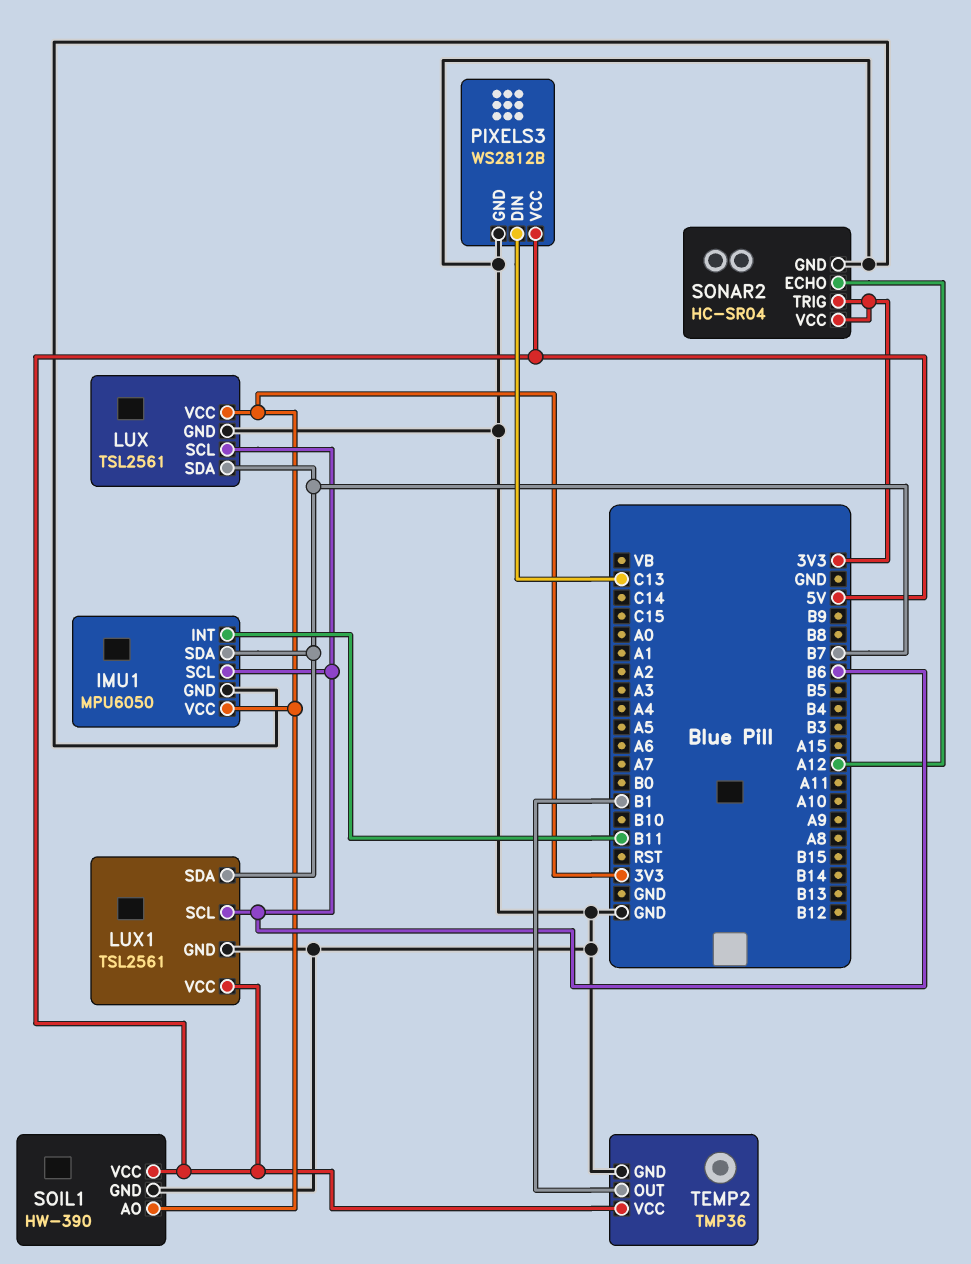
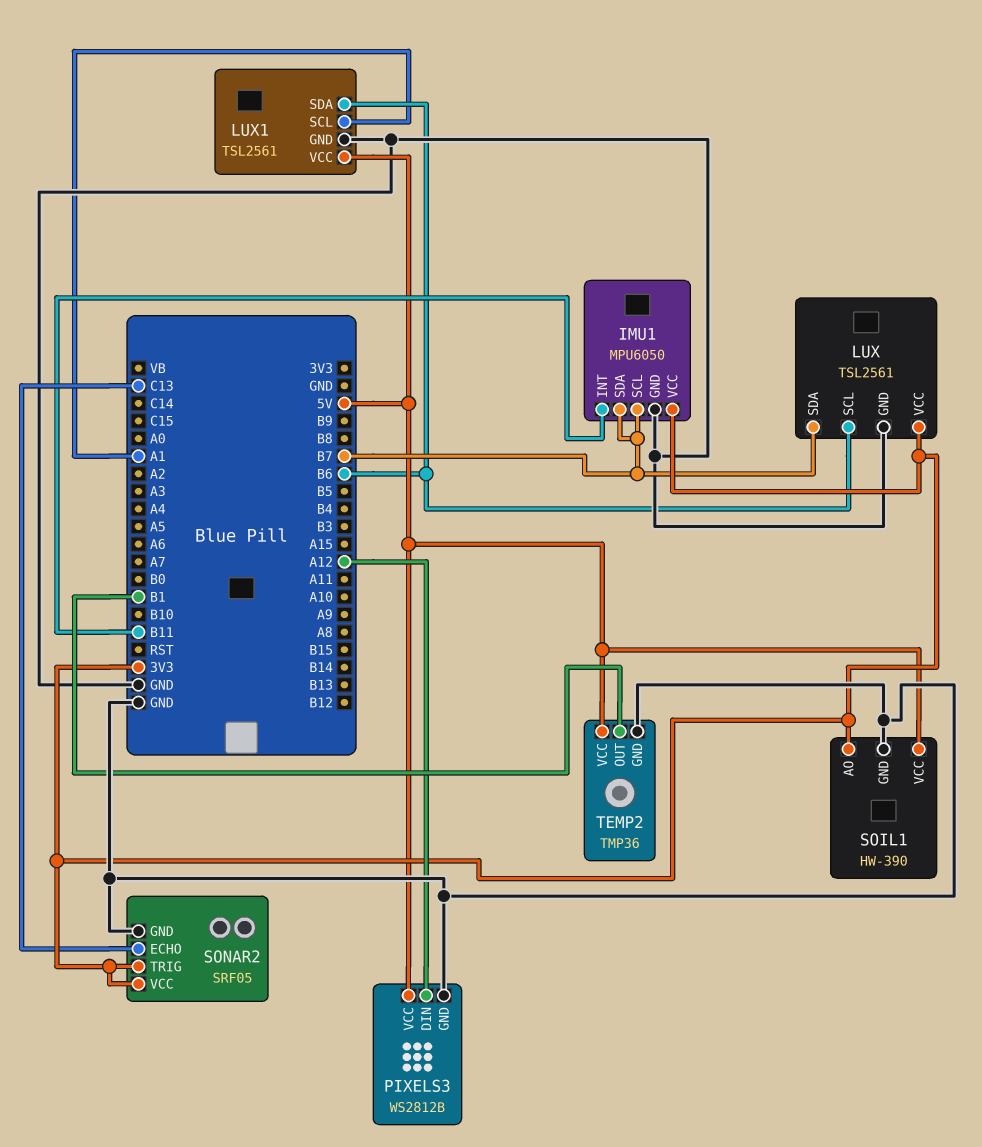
IMU1 pin SCL: B6 -> B7
LUX1 pin SCL: B6 -> A1
LUX1 pin SDA: B7 -> B6
PIXELS3 pin DIN: C13 -> A12
SONAR2: HC-SR04 -> SRF05
SONAR2 pin ECHO: A12 -> C13

